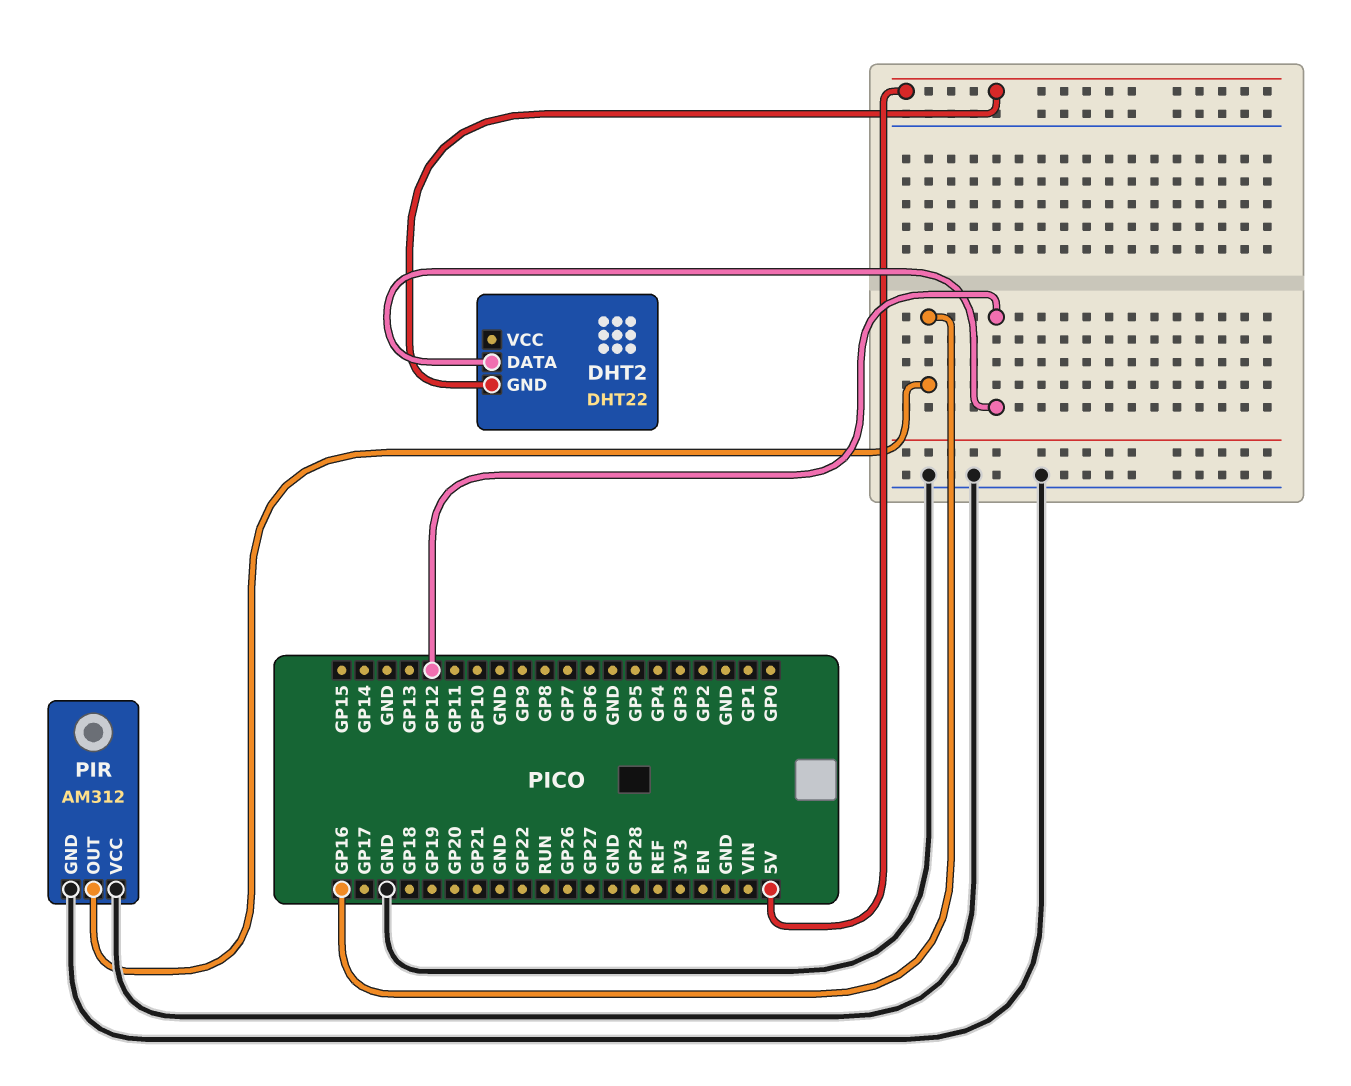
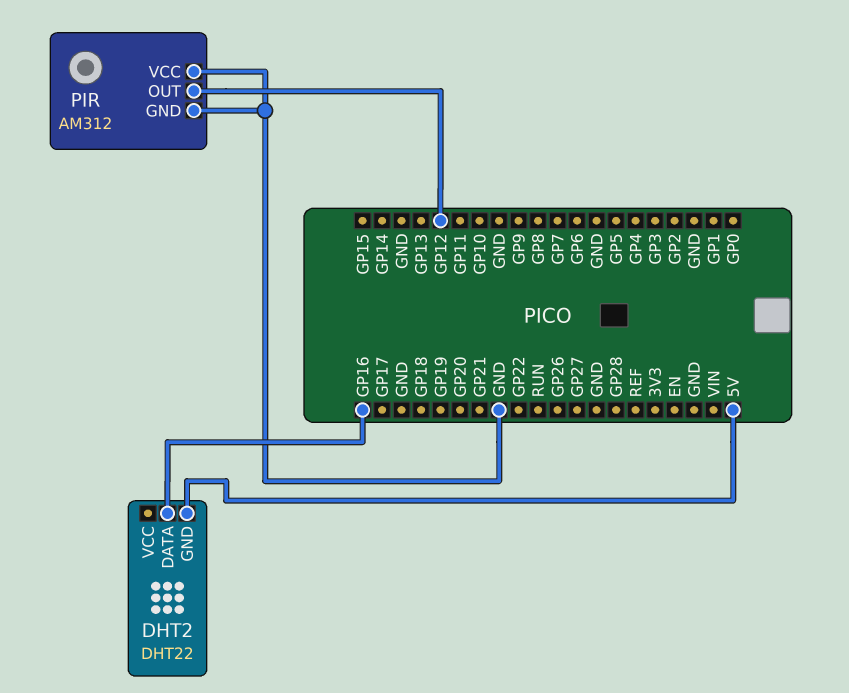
DHT2 pin DATA: GP12 -> GP16
PIR pin OUT: GP16 -> GP12

